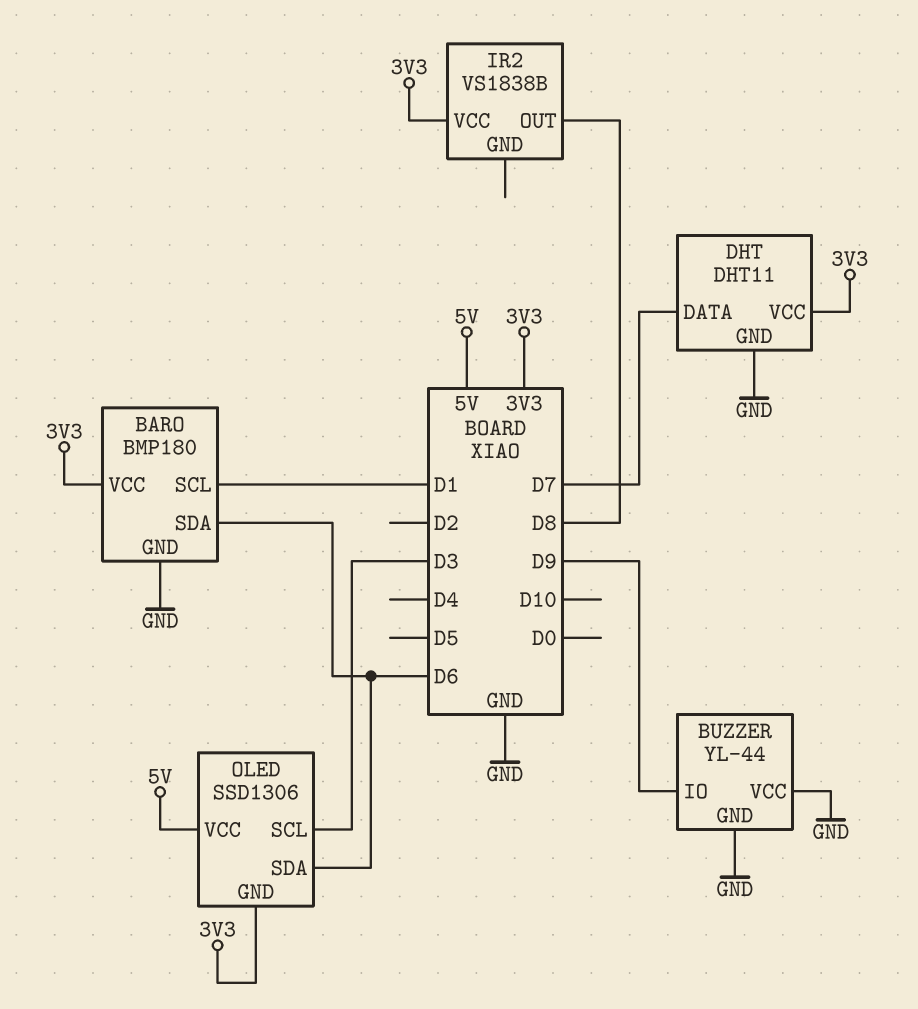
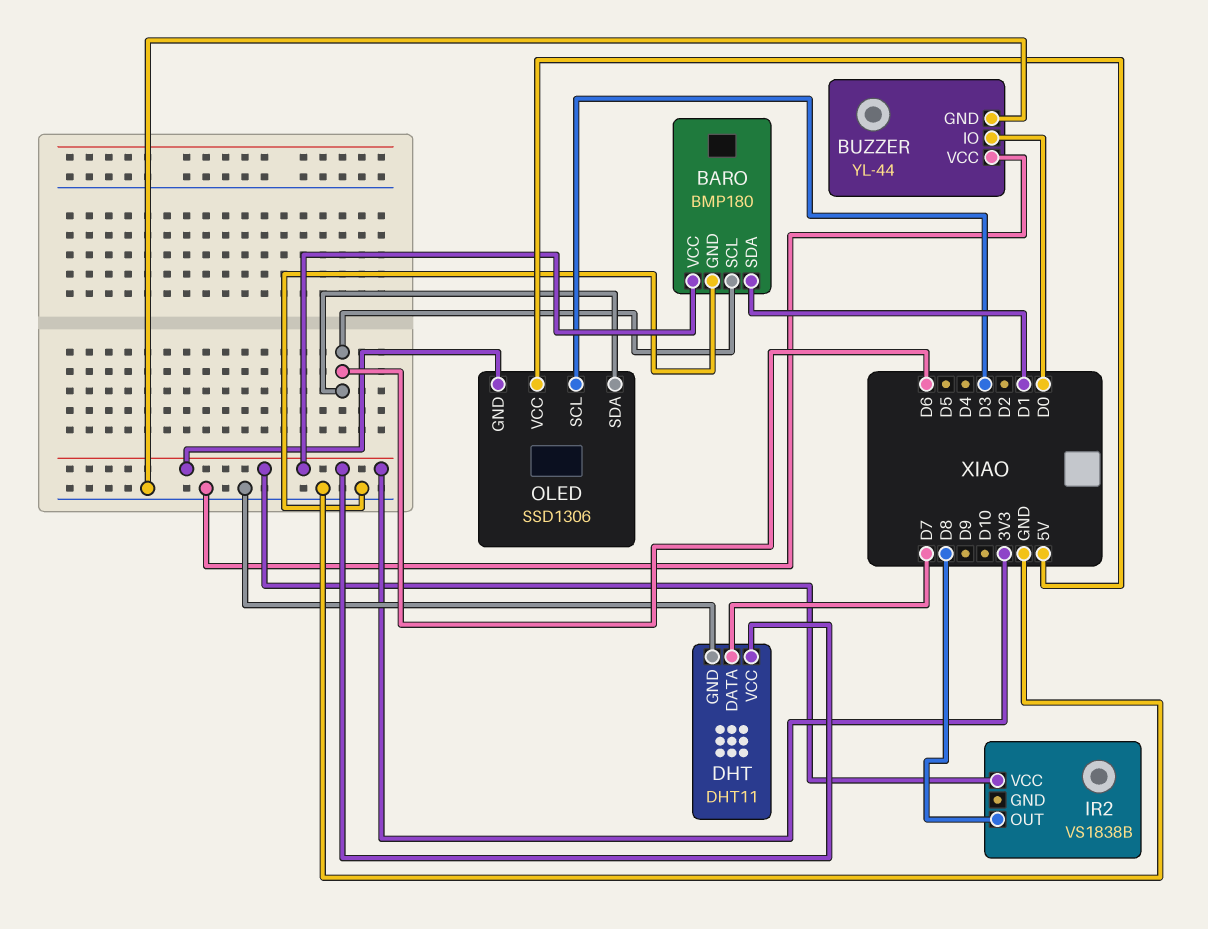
BARO pin SCL: D1 -> D6
BARO pin SDA: D6 -> D1
BUZZER pin IO: D9 -> D0

